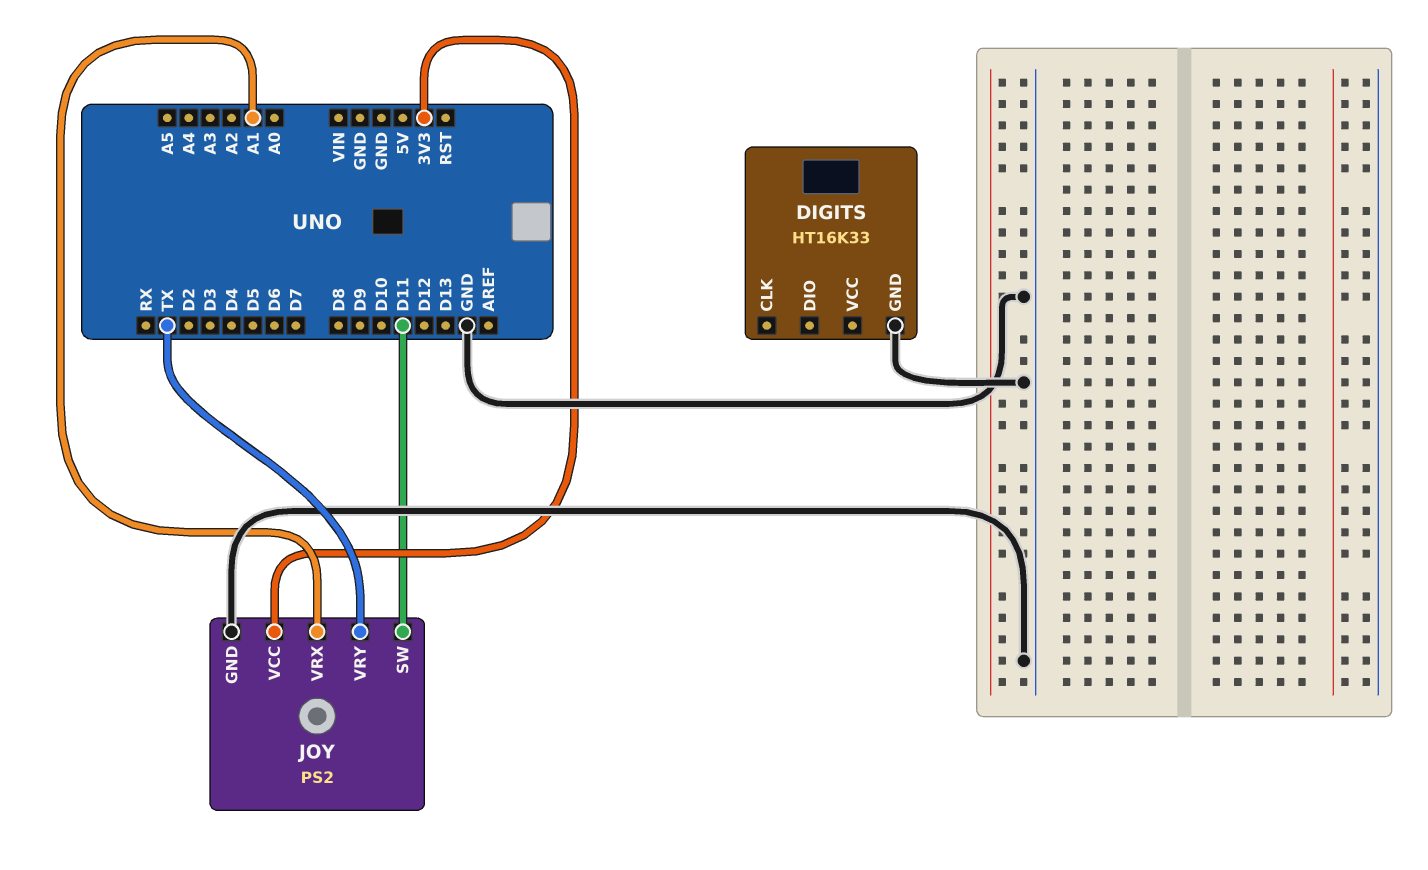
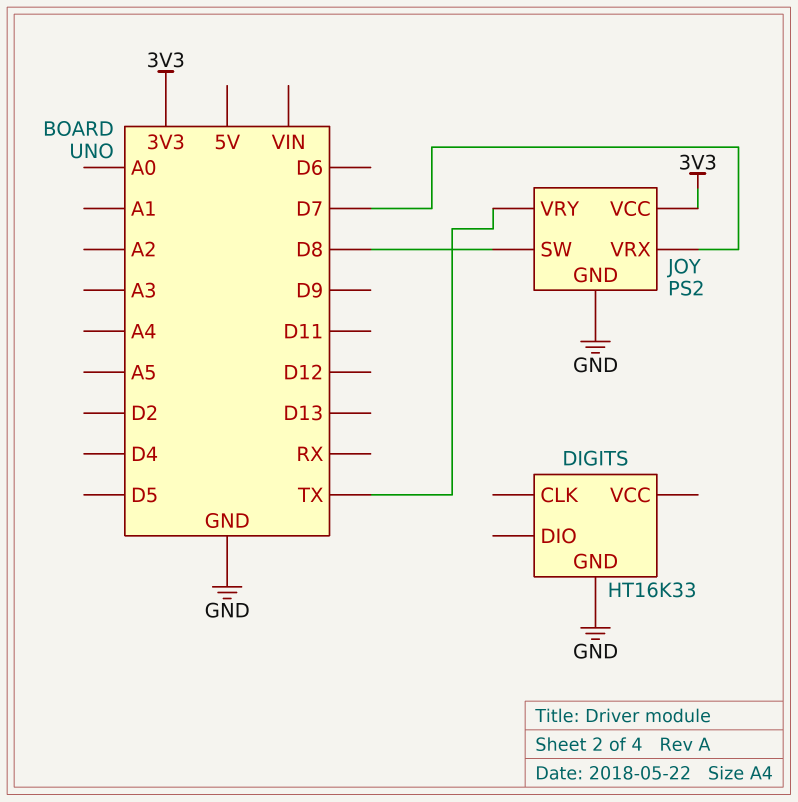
JOY pin SW: D11 -> D8
JOY pin VRX: A1 -> D7

